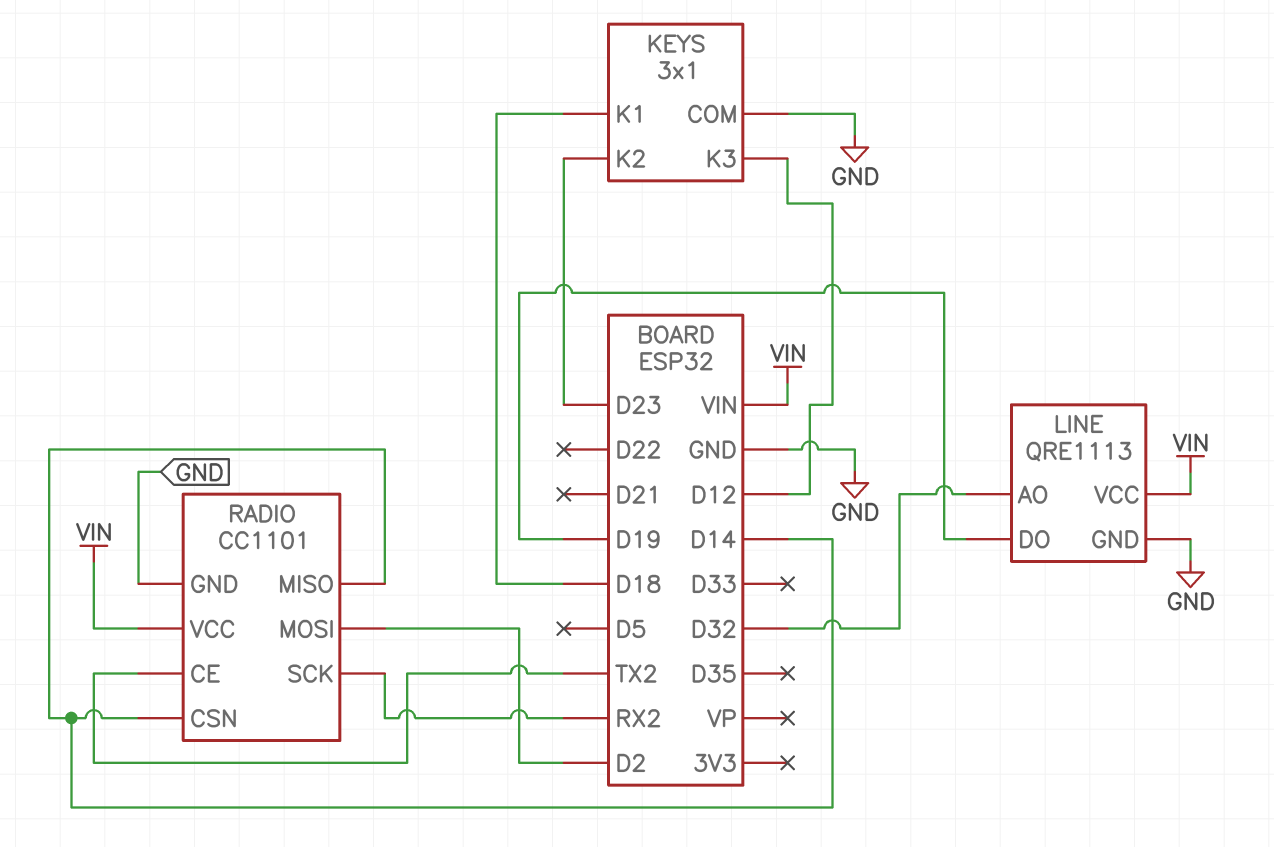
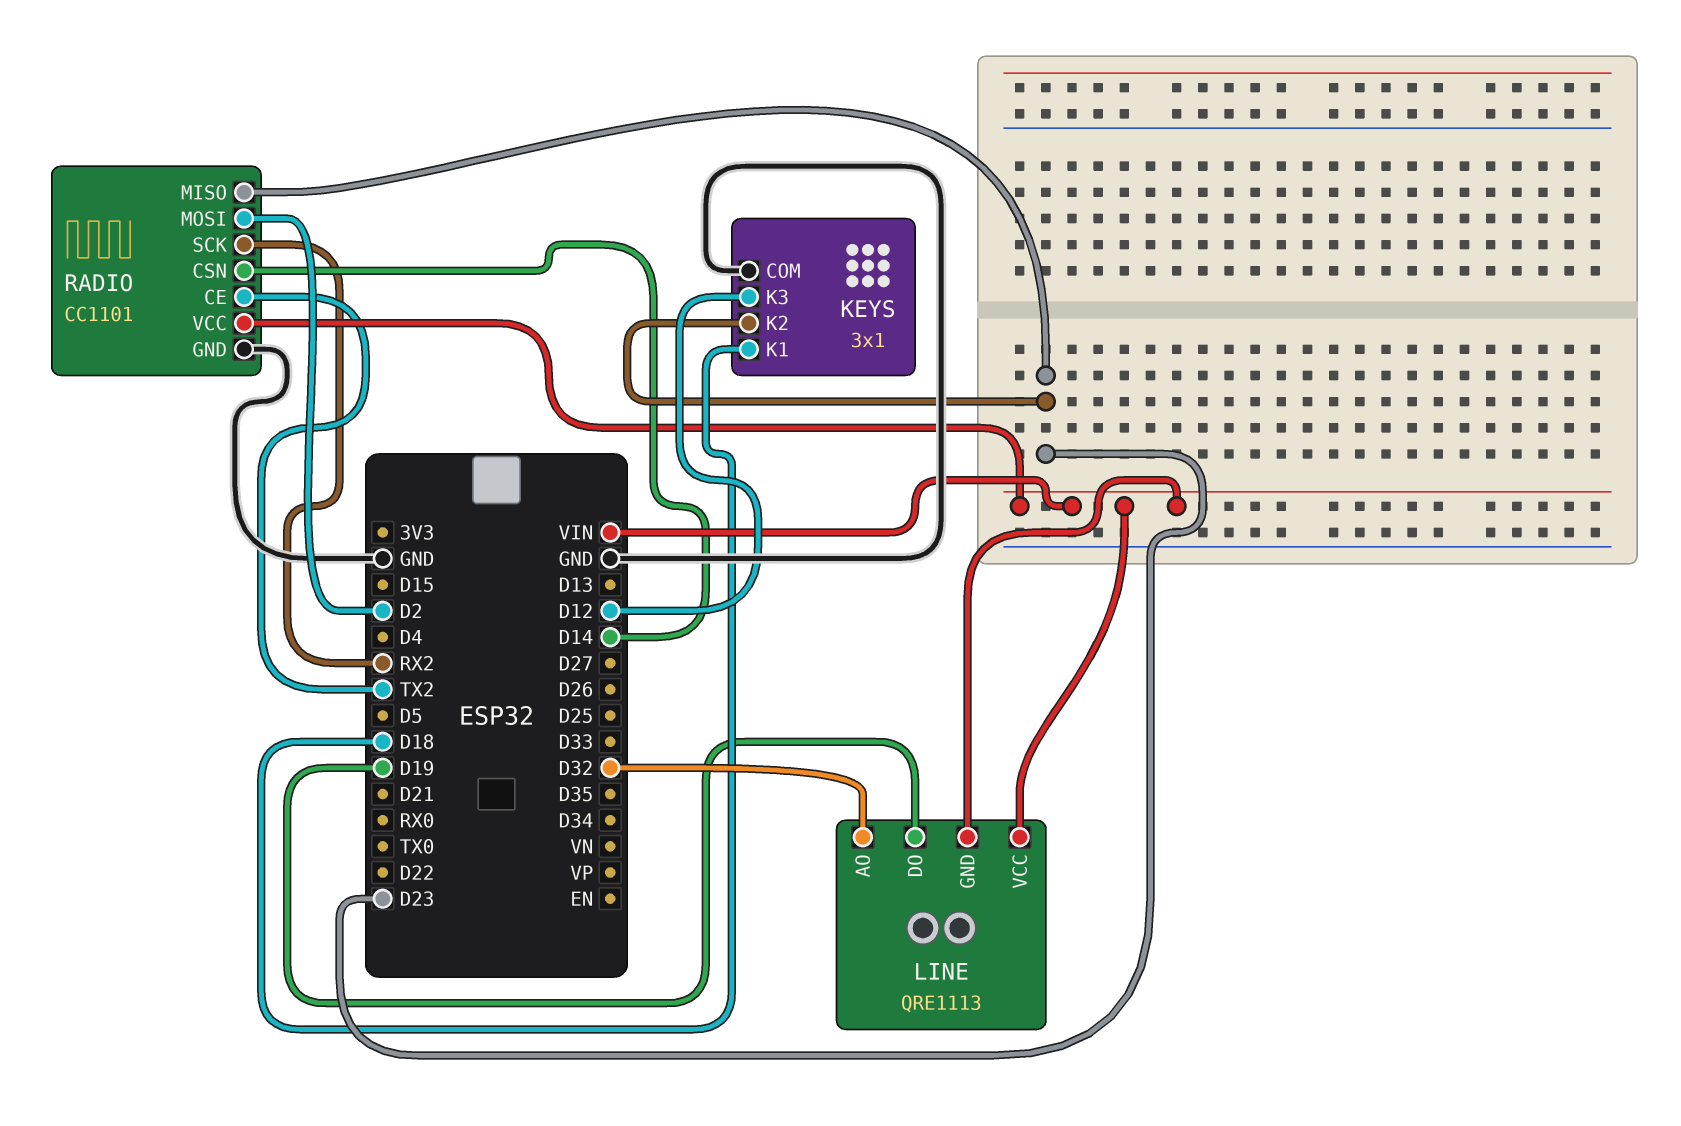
LINE pin GND: GND -> VIN
RADIO pin MISO: D14 -> D23

